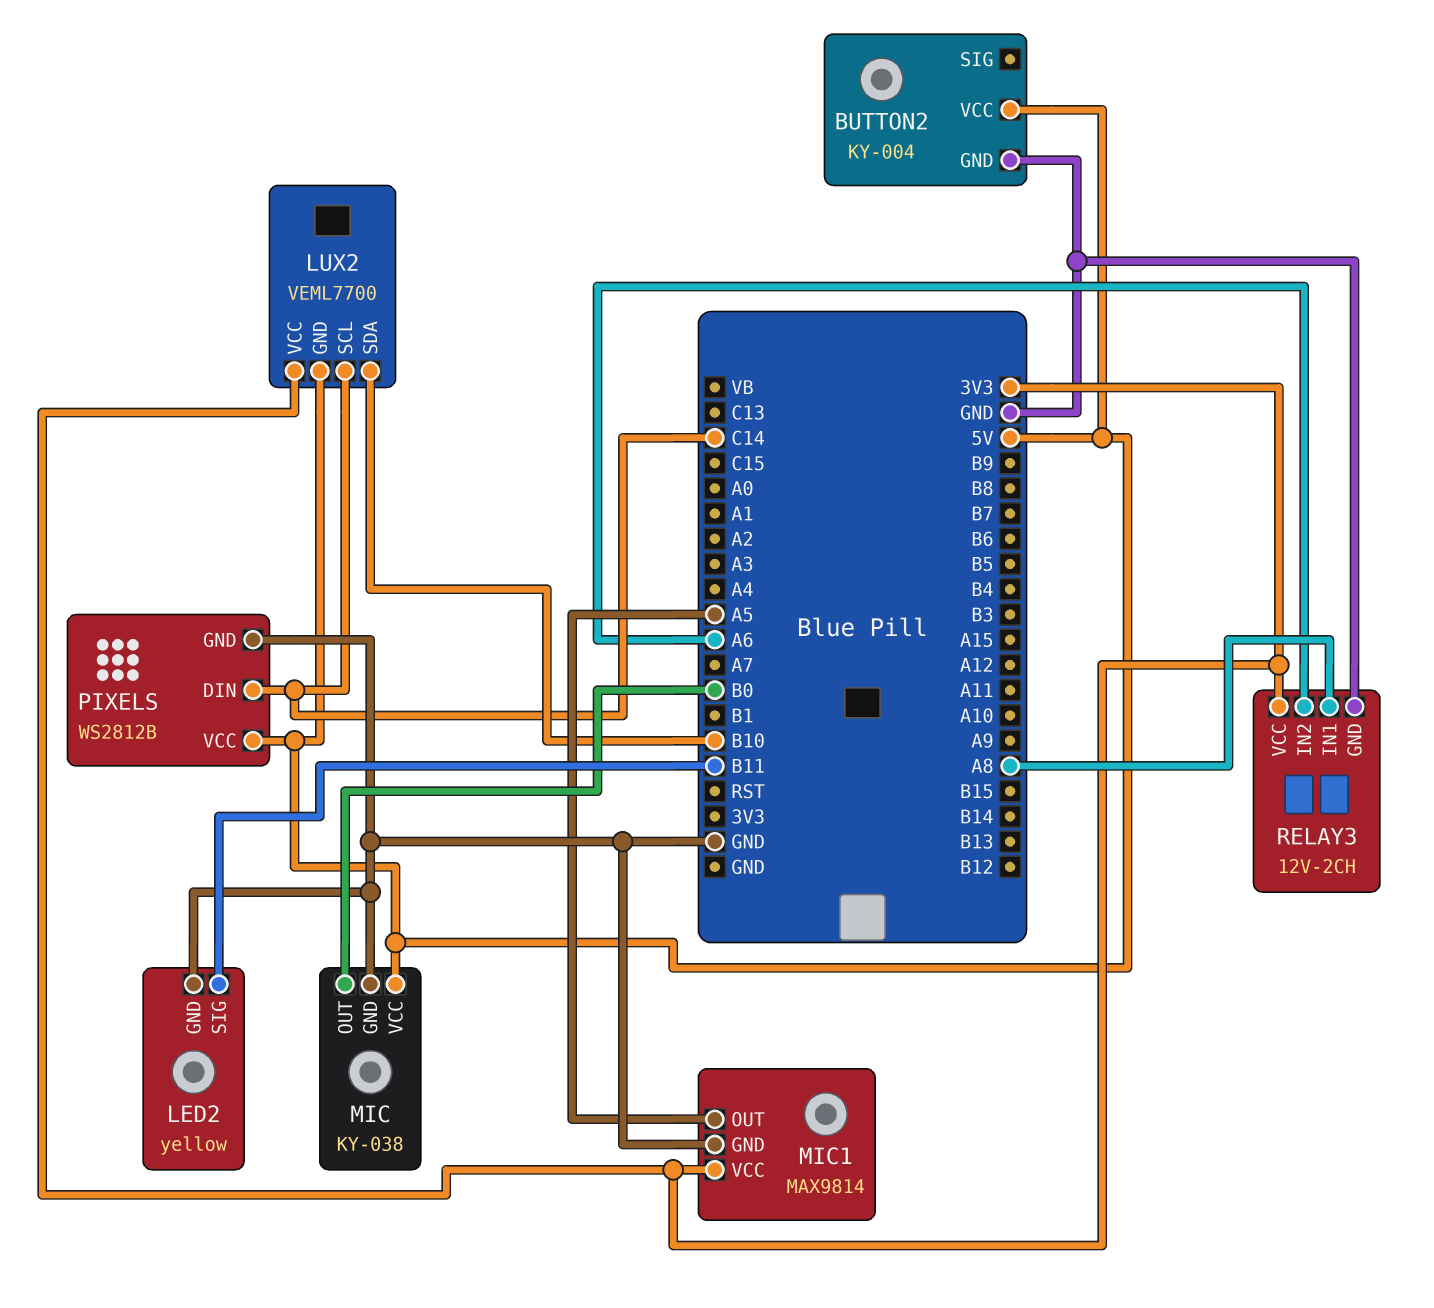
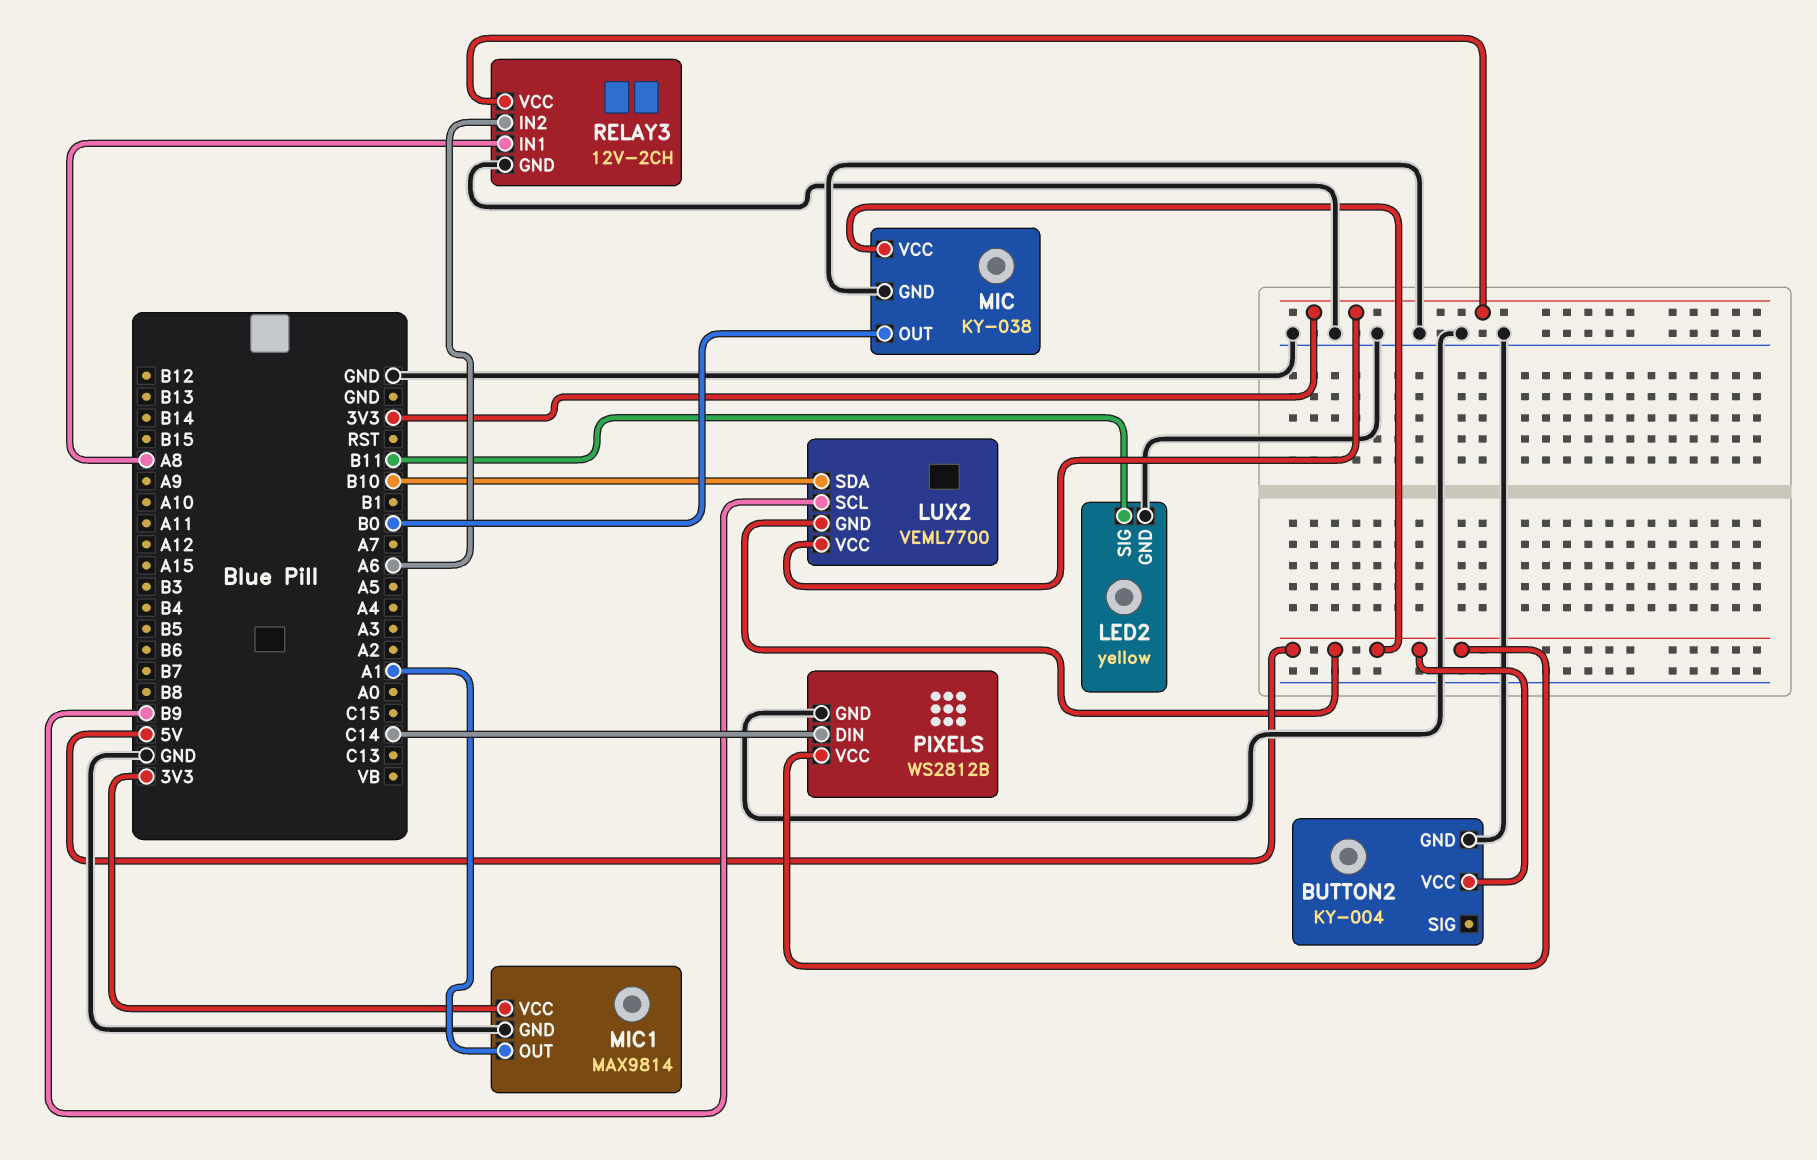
LUX2 pin SCL: C14 -> B9
MIC1 pin OUT: A5 -> A1

